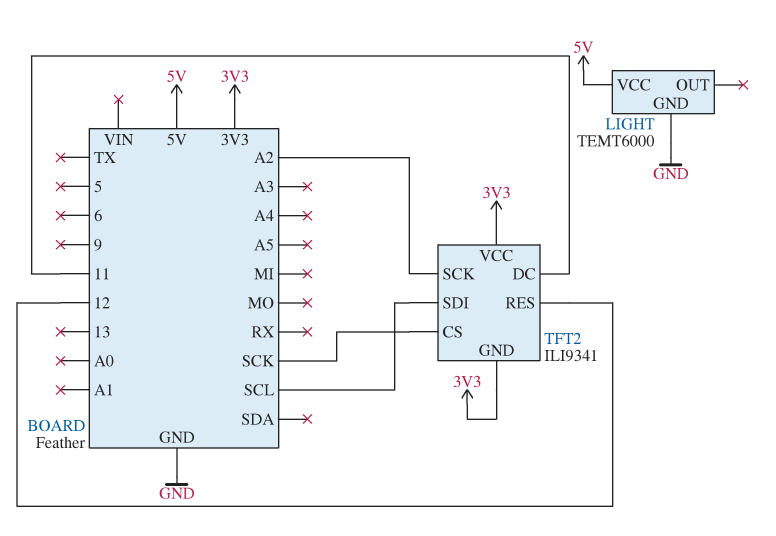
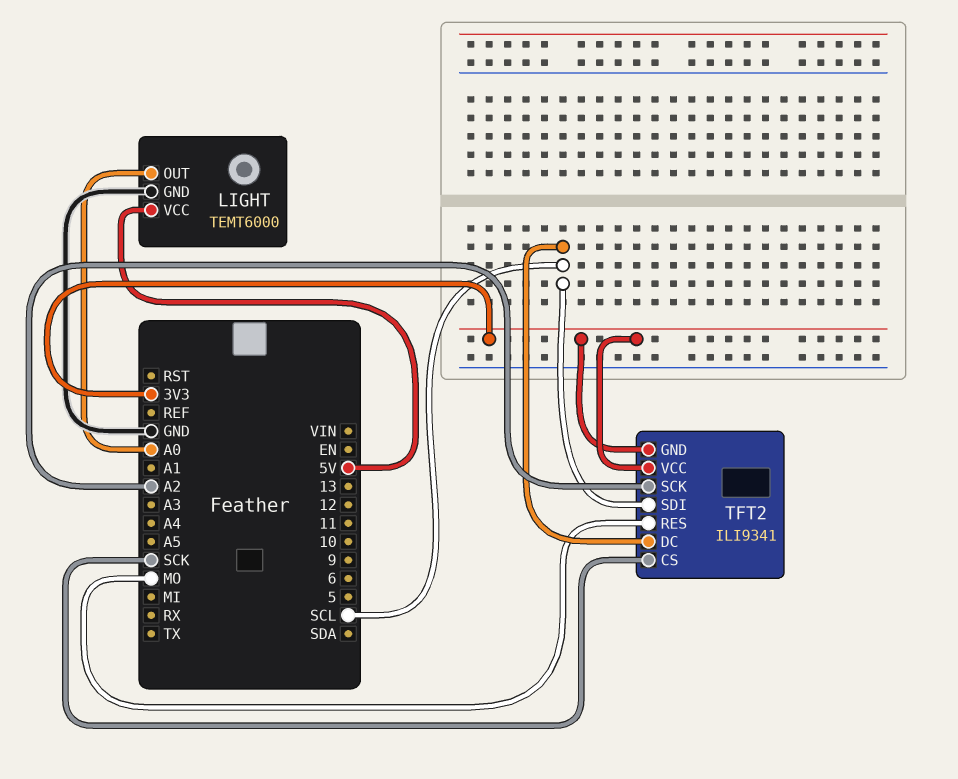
LIGHT pin OUT: none -> A0
TFT2 pin DC: 11 -> SCL
TFT2 pin RES: 12 -> MO

